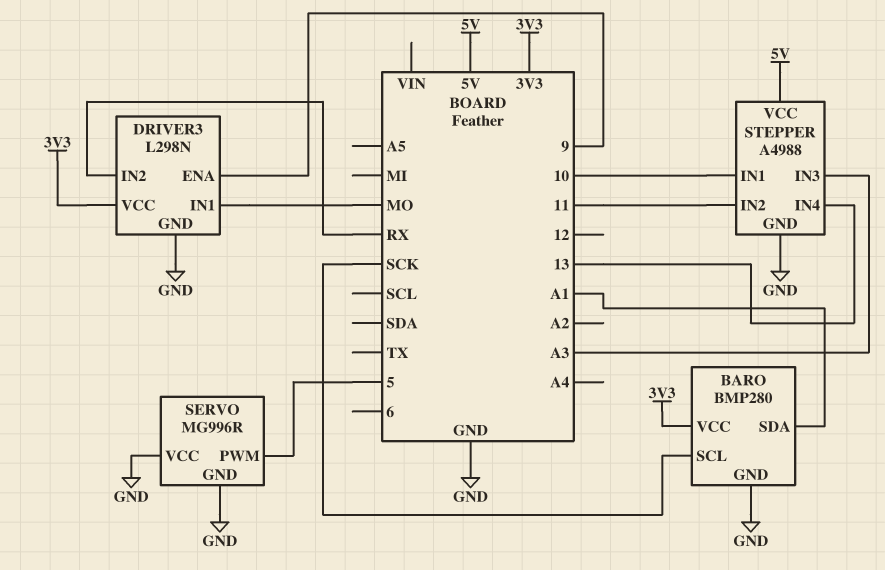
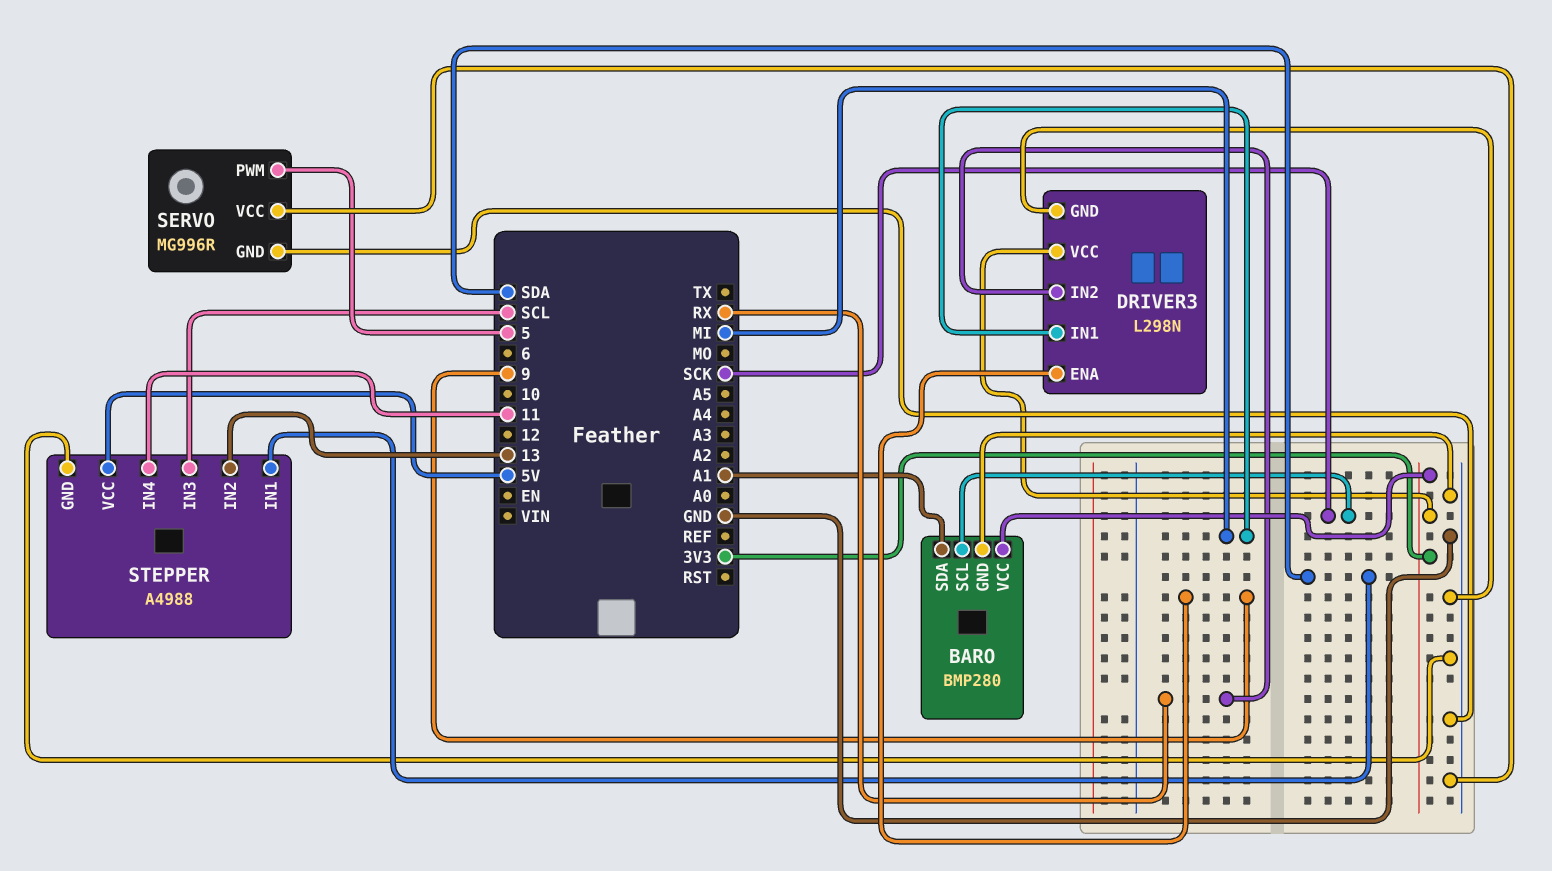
DRIVER3 pin IN1: MO -> MI
STEPPER pin IN1: 10 -> SDA
STEPPER pin IN2: 11 -> 13
STEPPER pin IN3: A3 -> SCL
STEPPER pin IN4: 13 -> 11

